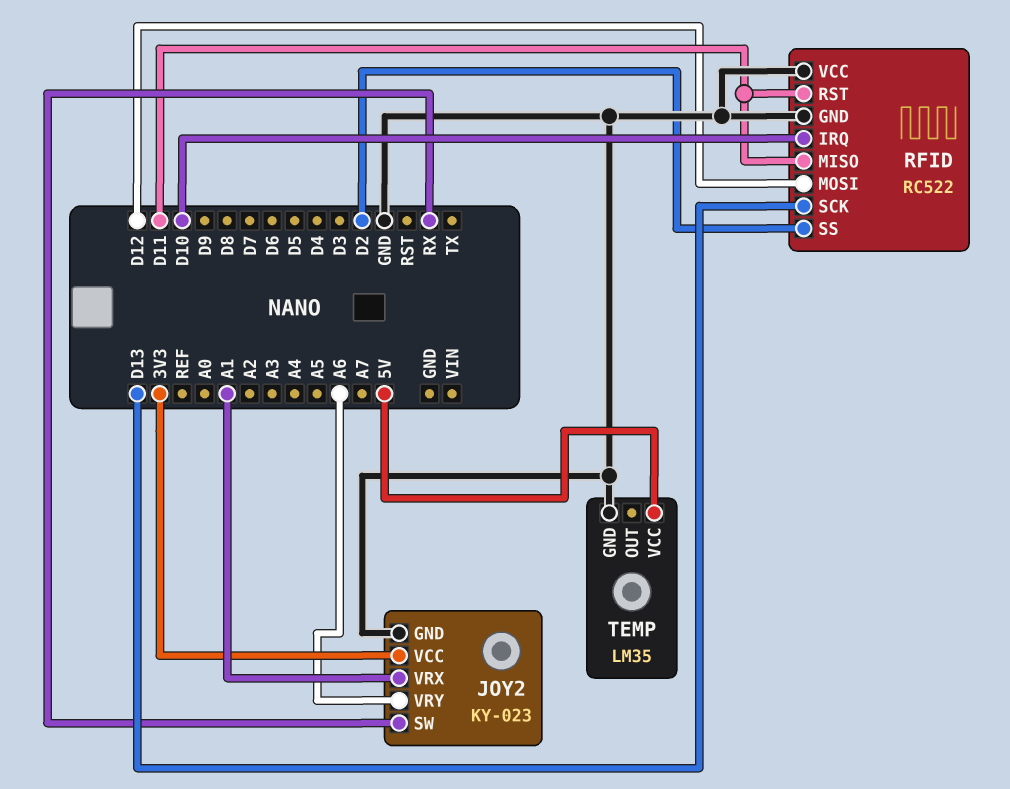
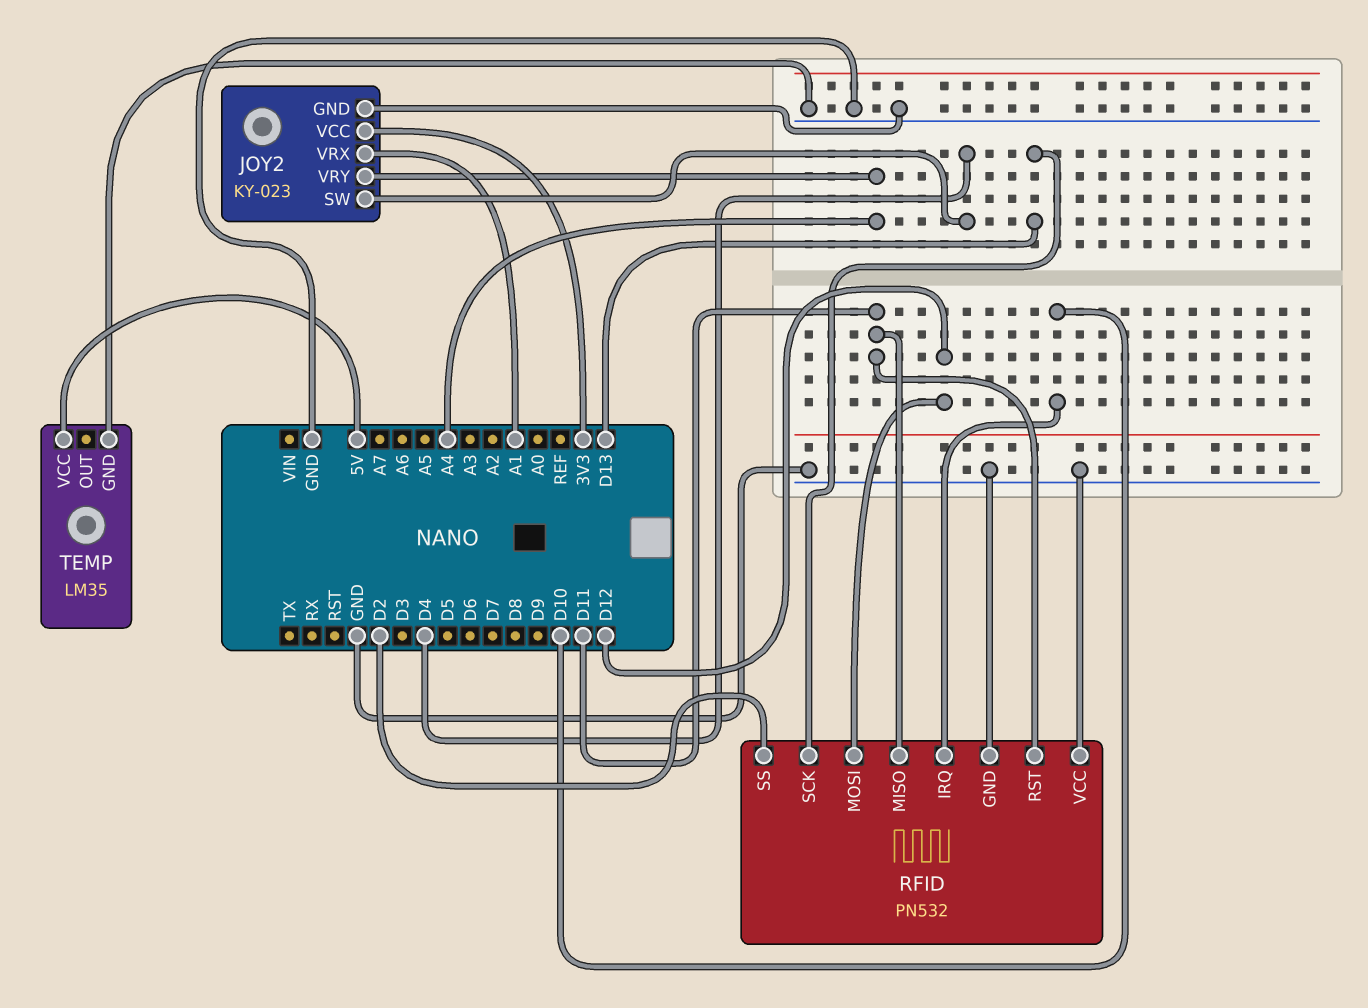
JOY2 pin SW: RX -> D4
JOY2 pin VRY: A6 -> A4
RFID: RC522 -> PN532

